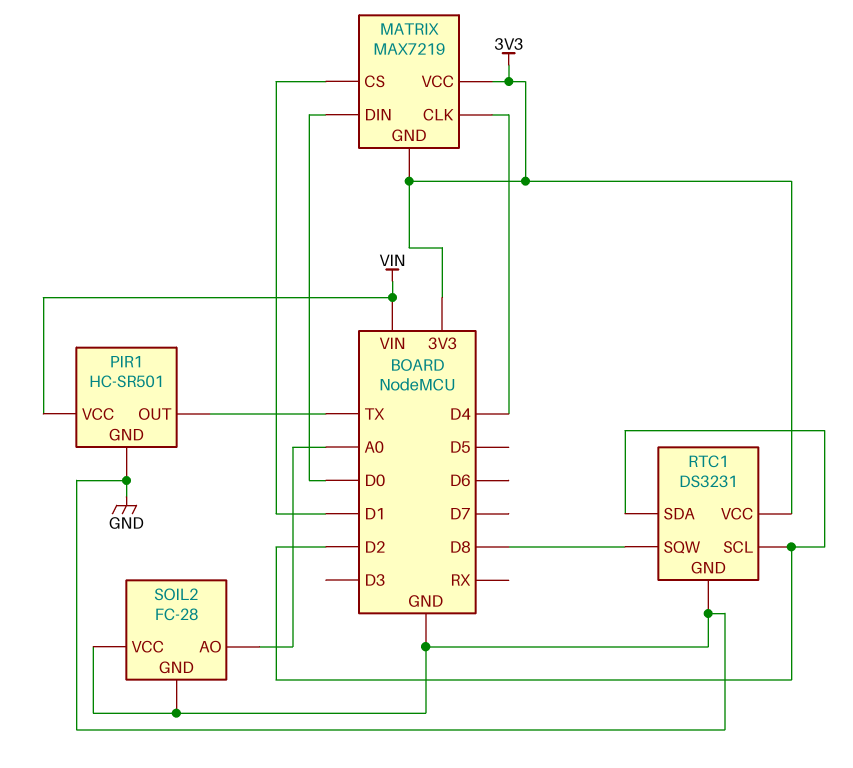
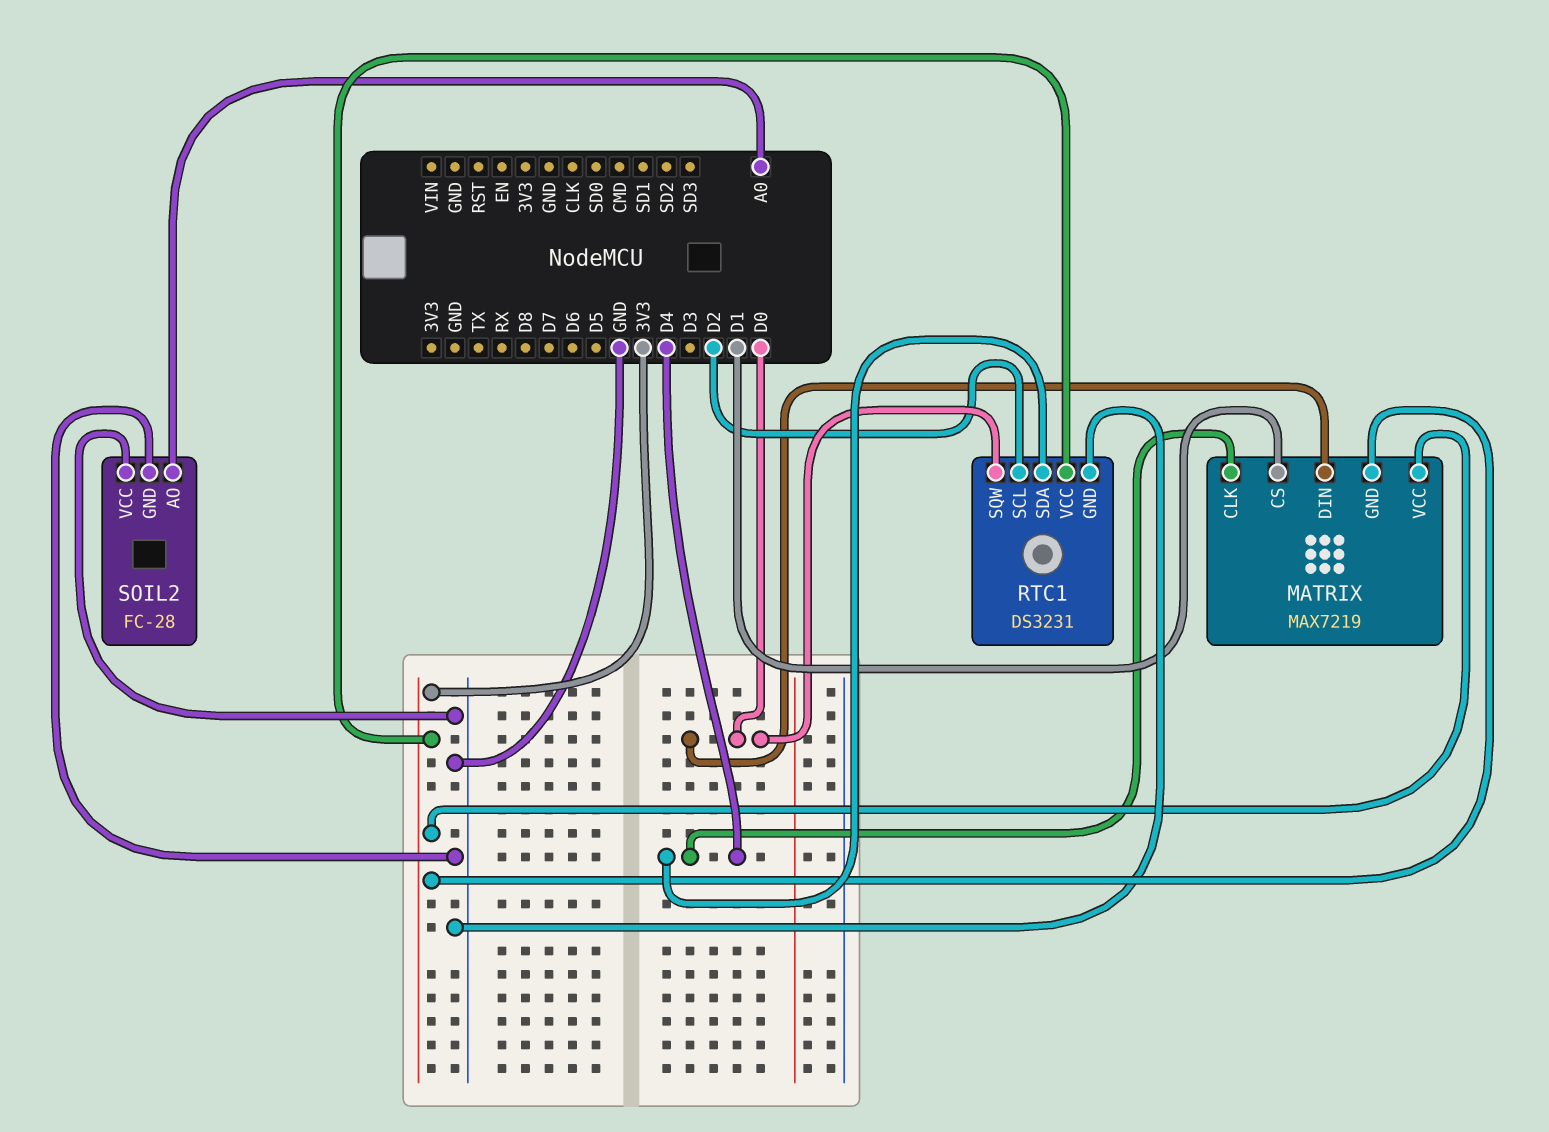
PIR1: HC-SR501 -> none
PIR1 pin GND: GND -> none
PIR1 pin OUT: TX -> none
PIR1 pin VCC: VIN -> none
RTC1 pin SDA: D2 -> D4
RTC1 pin SQW: D8 -> D0

